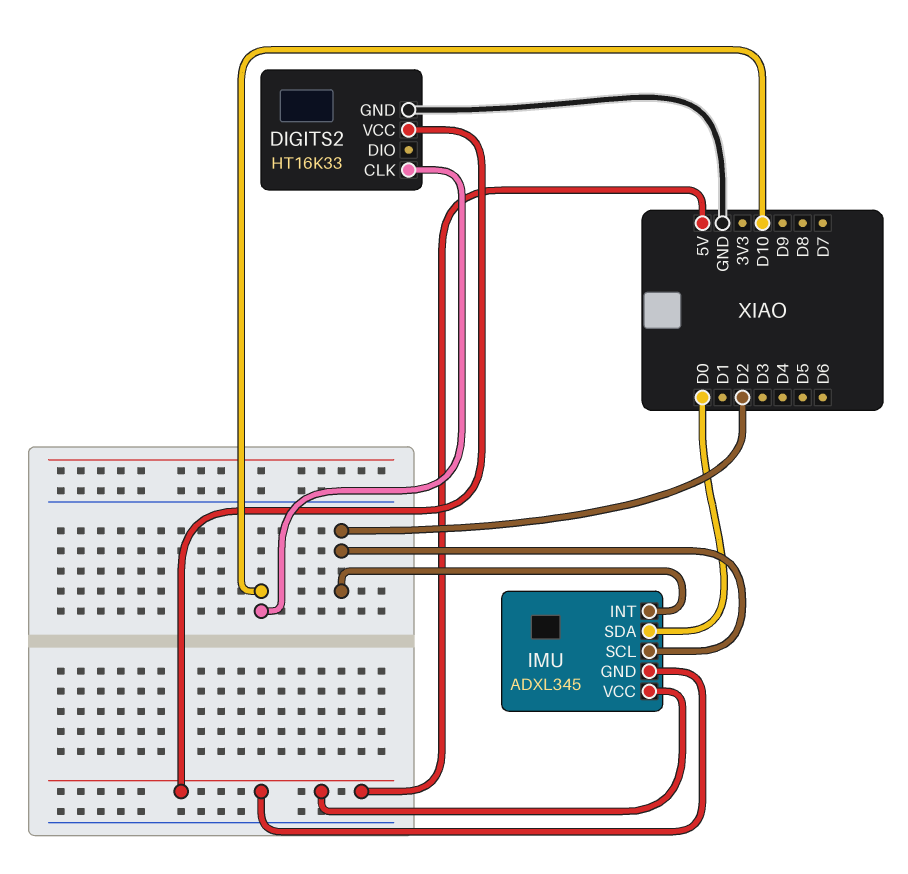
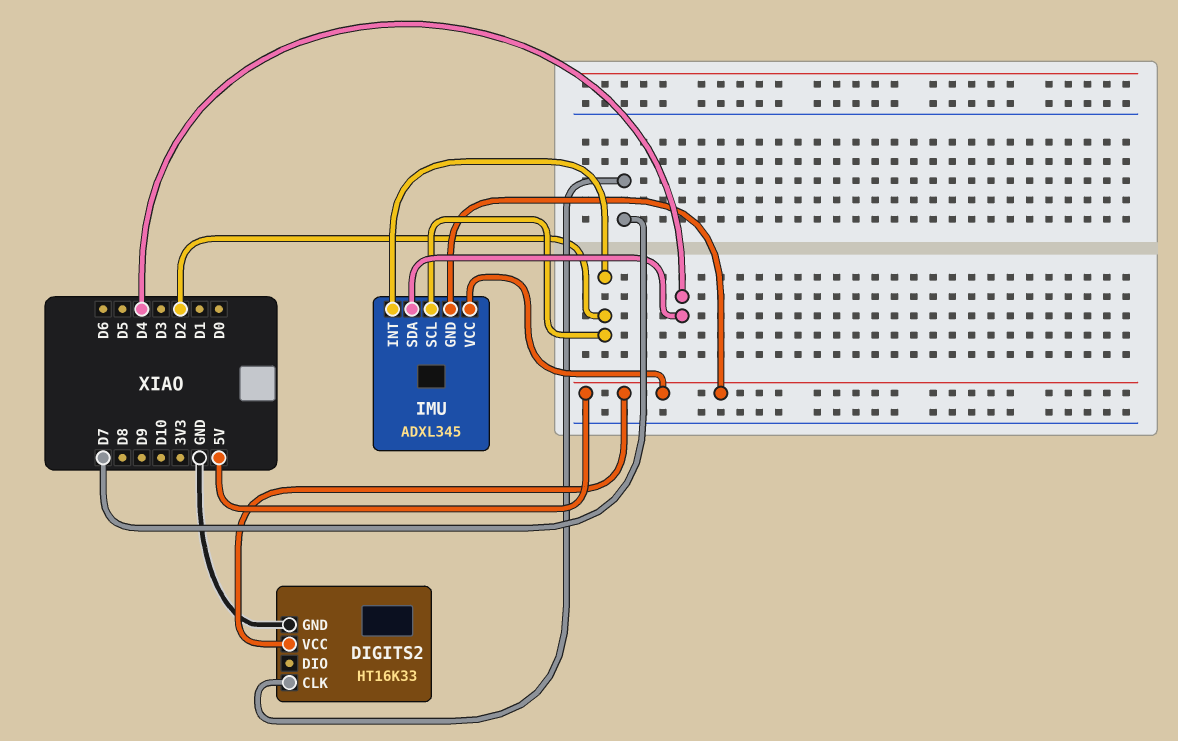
DIGITS2 pin CLK: D10 -> D7
IMU pin SDA: D0 -> D4

